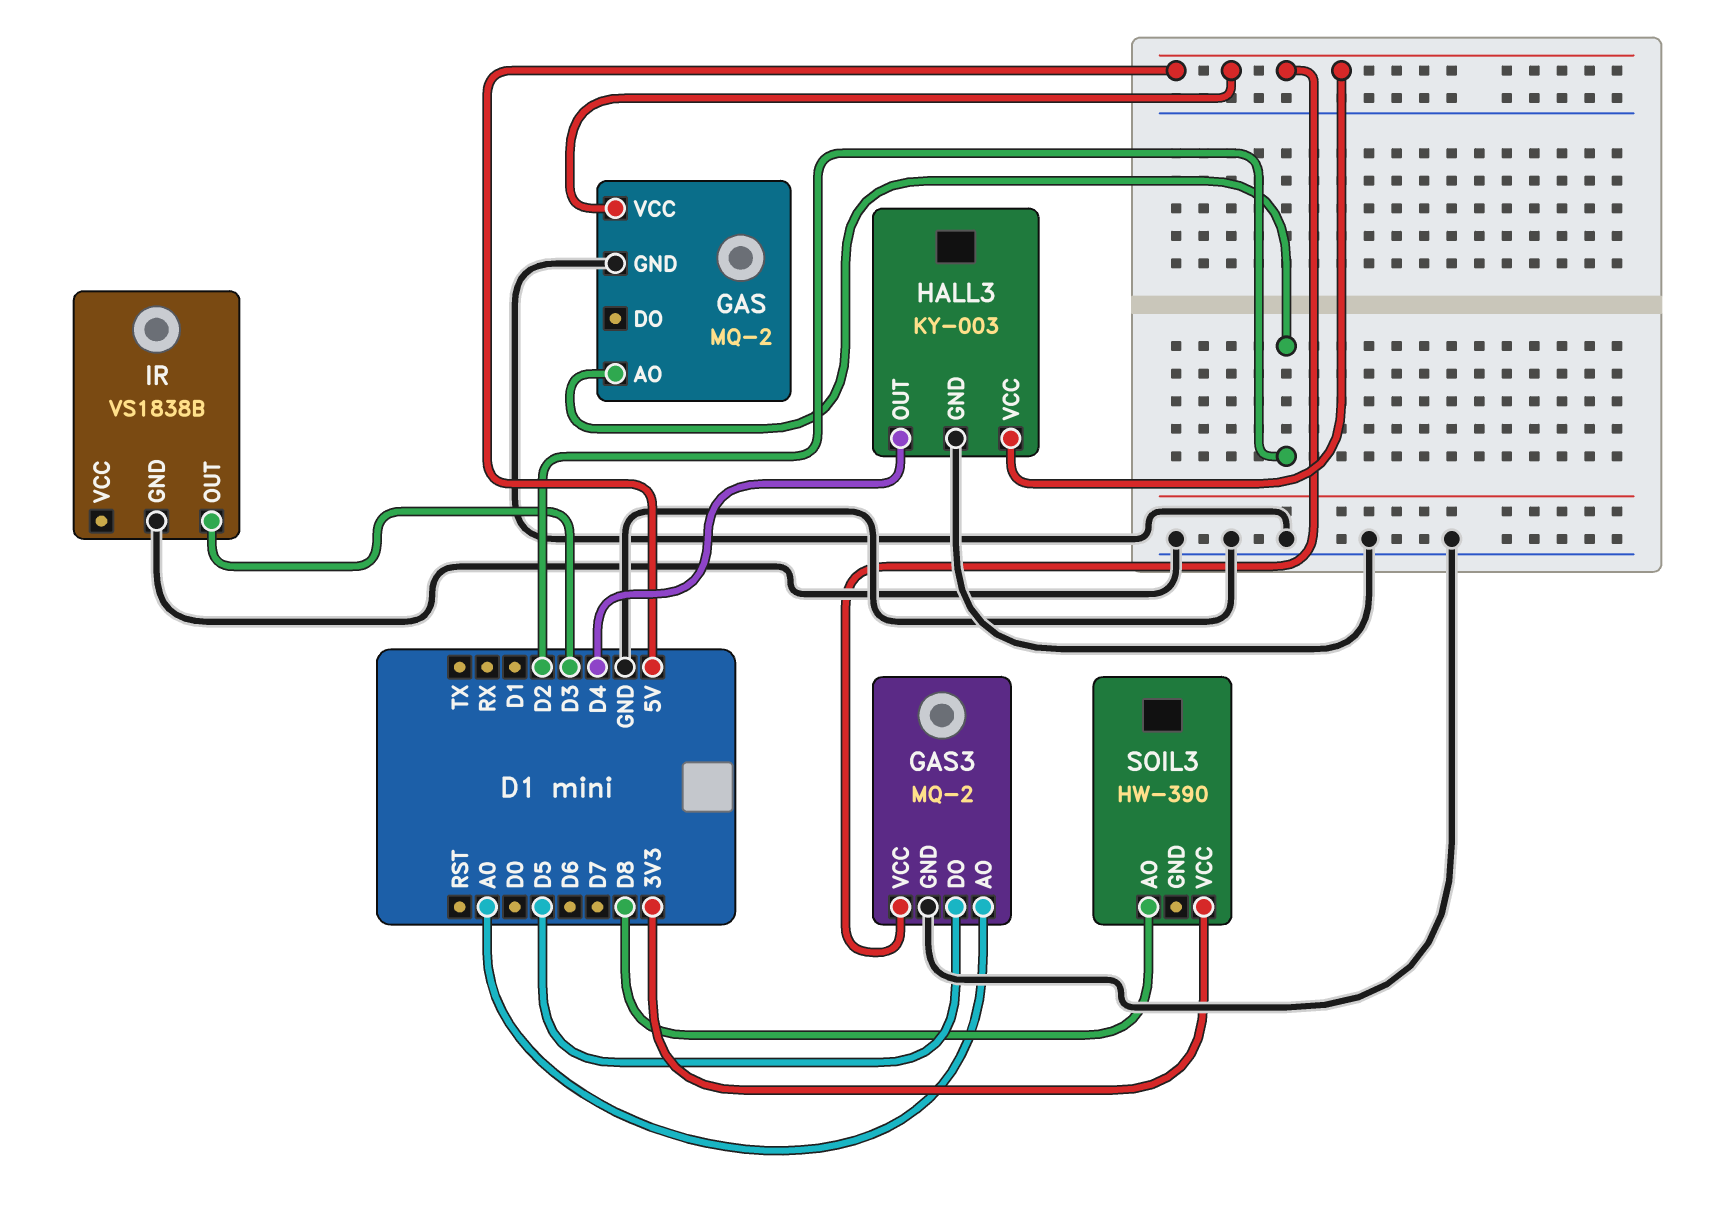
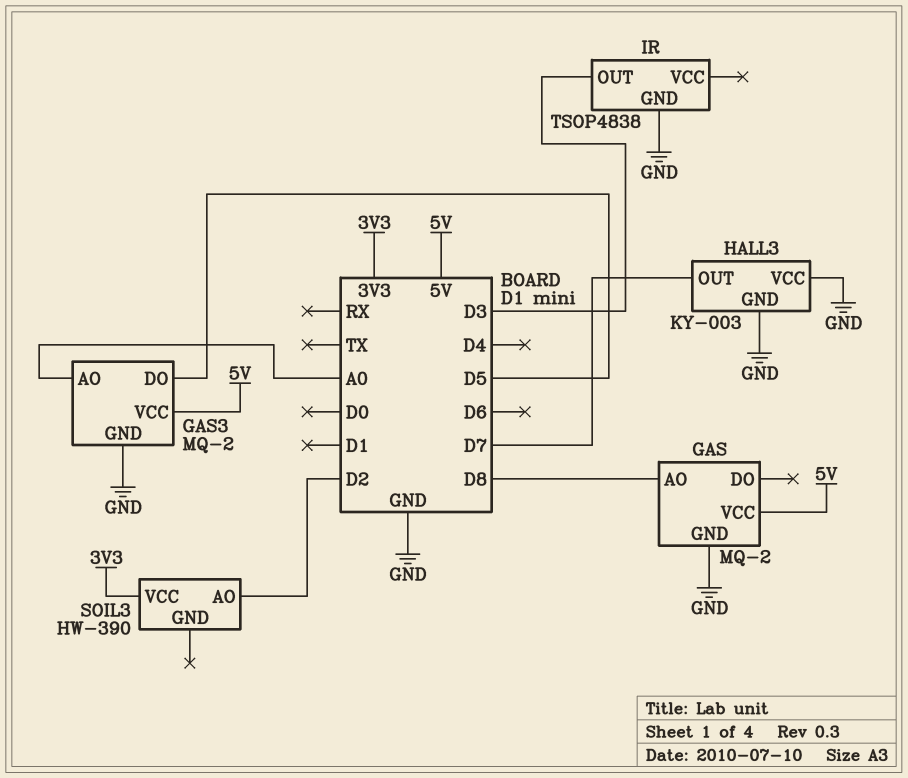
GAS pin AO: D2 -> D8
HALL3 pin OUT: D4 -> D7
HALL3 pin VCC: 5V -> GND
IR: VS1838B -> TSOP4838
SOIL3 pin AO: D8 -> D2

